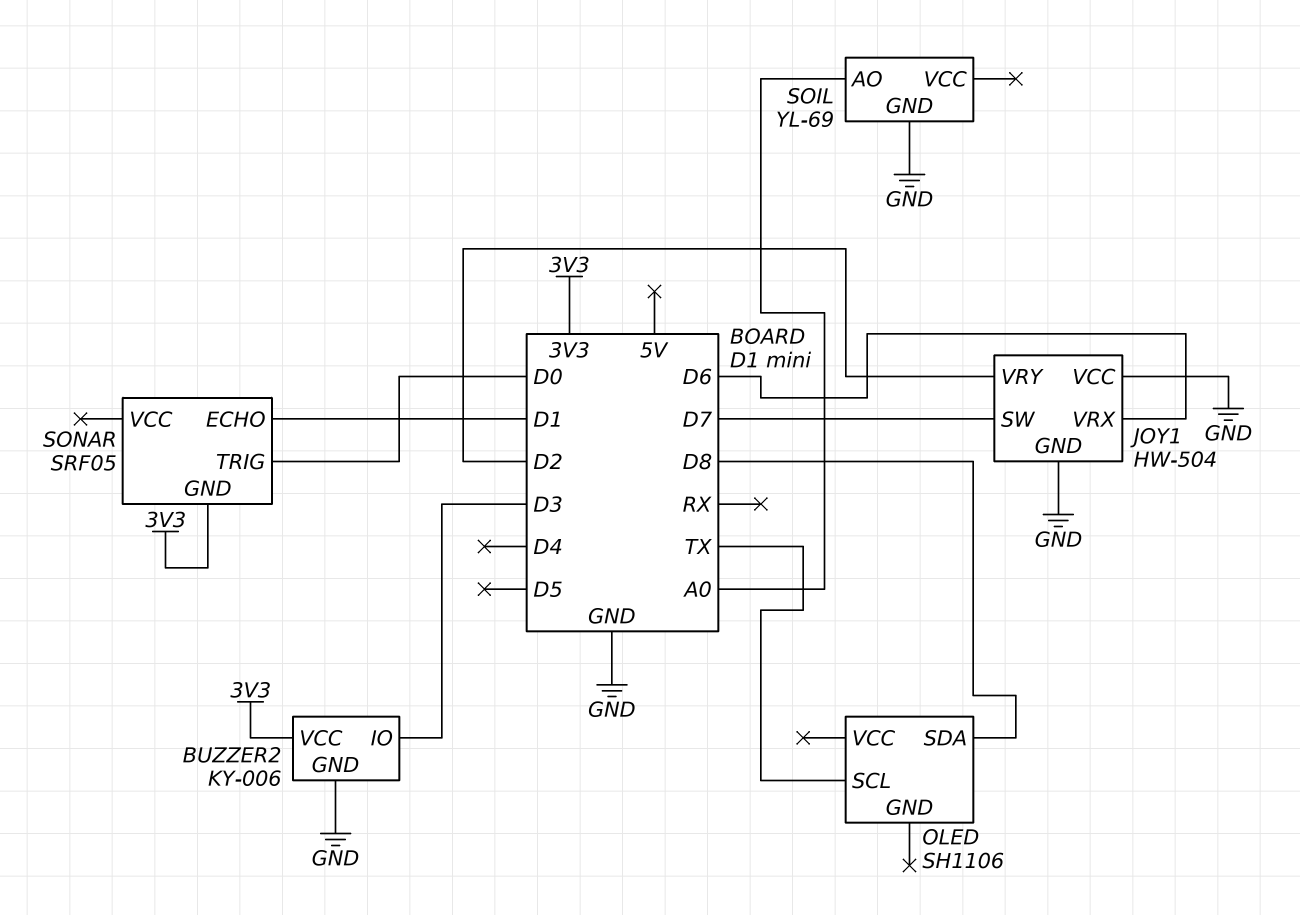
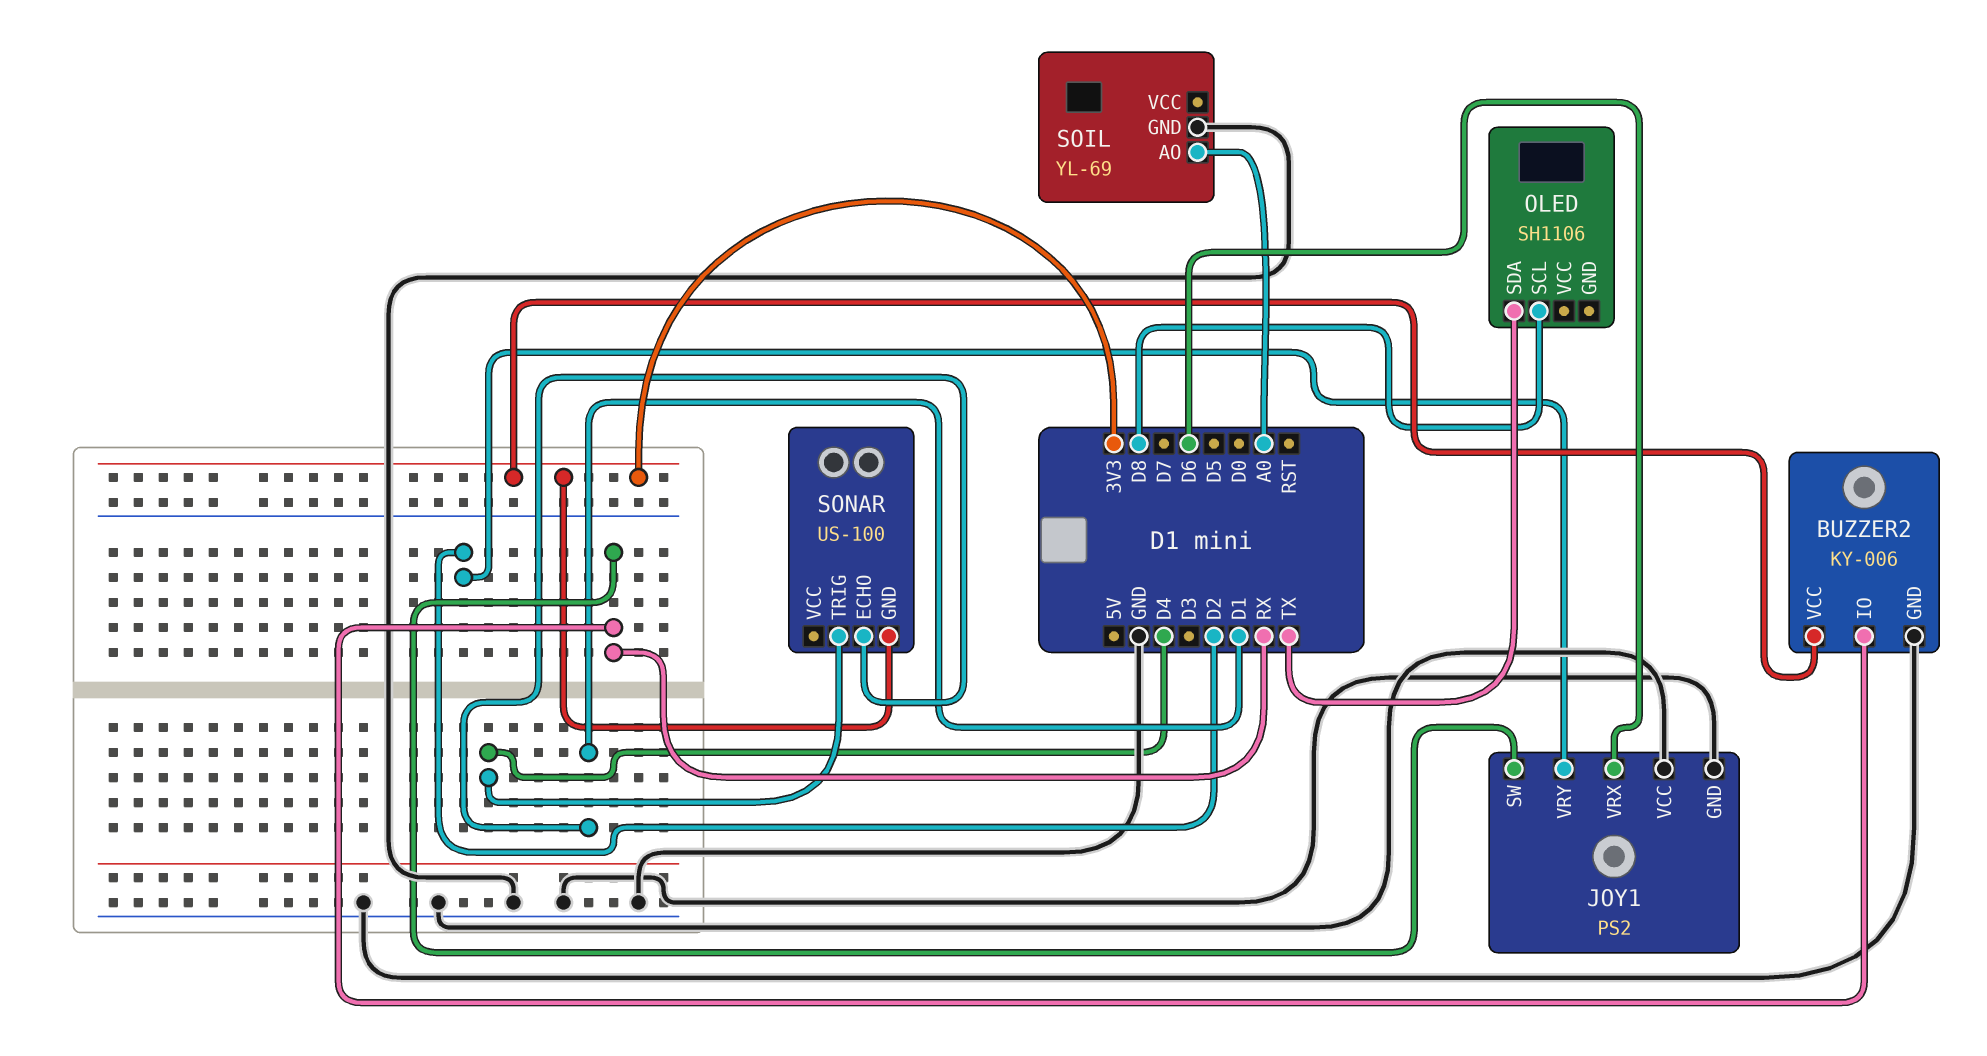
BUZZER2 pin IO: D3 -> RX
JOY1: HW-504 -> PS2
JOY1 pin SW: D7 -> RX
OLED pin SCL: TX -> D8
OLED pin SDA: D8 -> TX
SONAR: SRF05 -> US-100
SONAR pin TRIG: D0 -> D4

